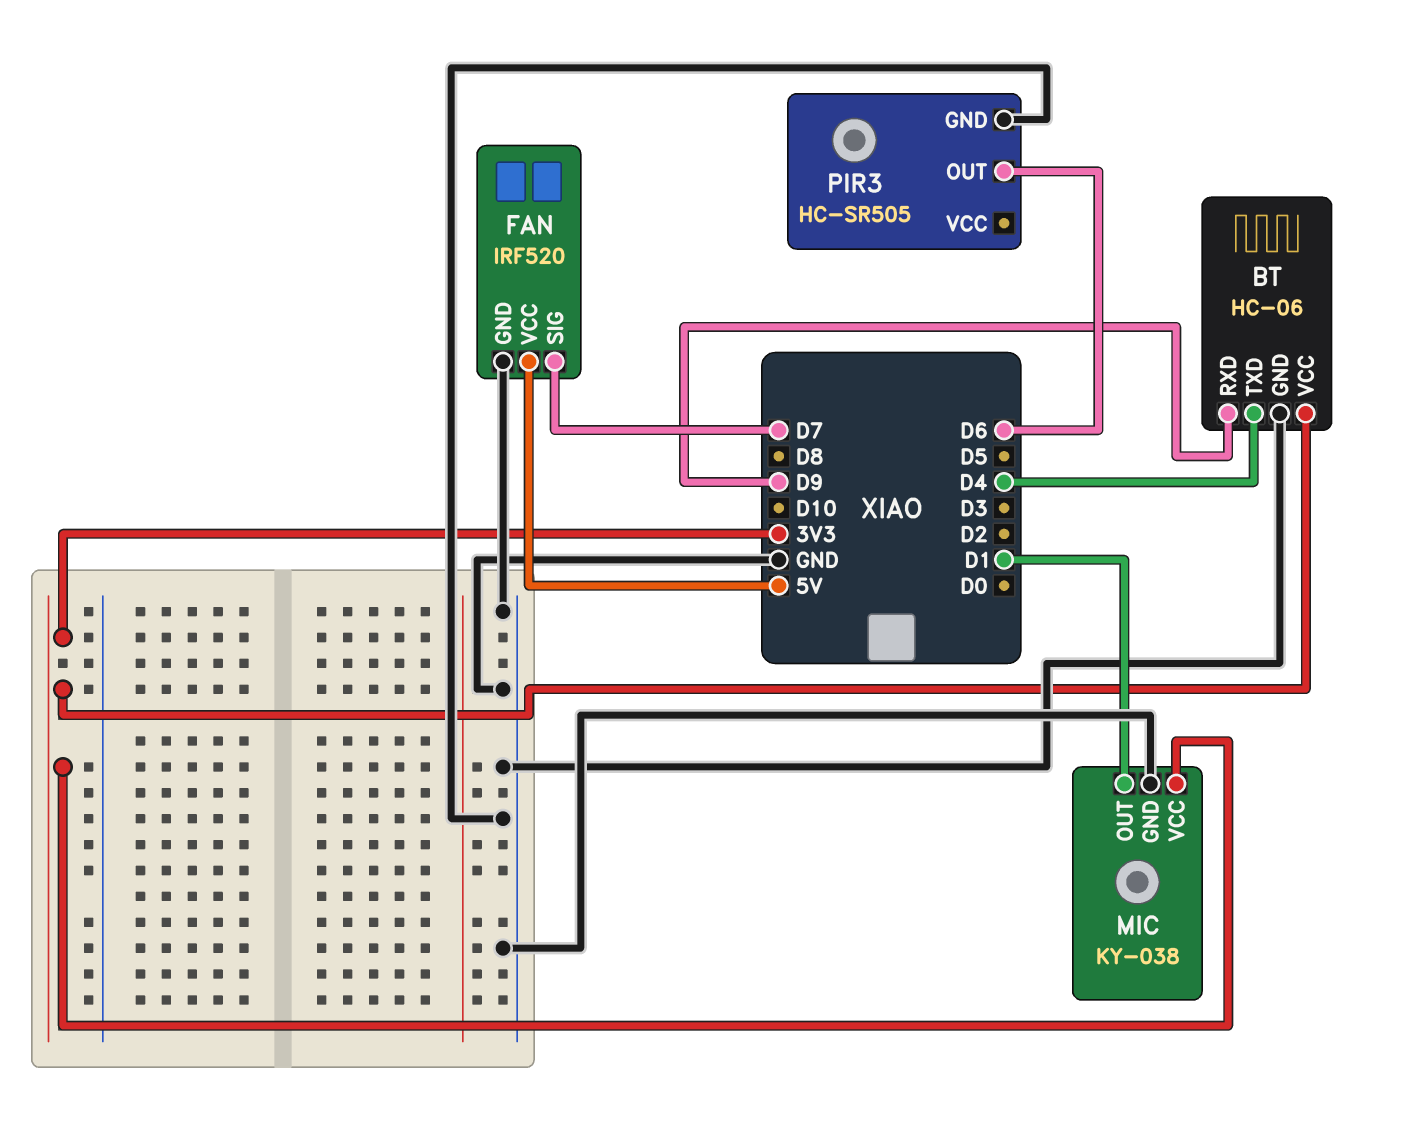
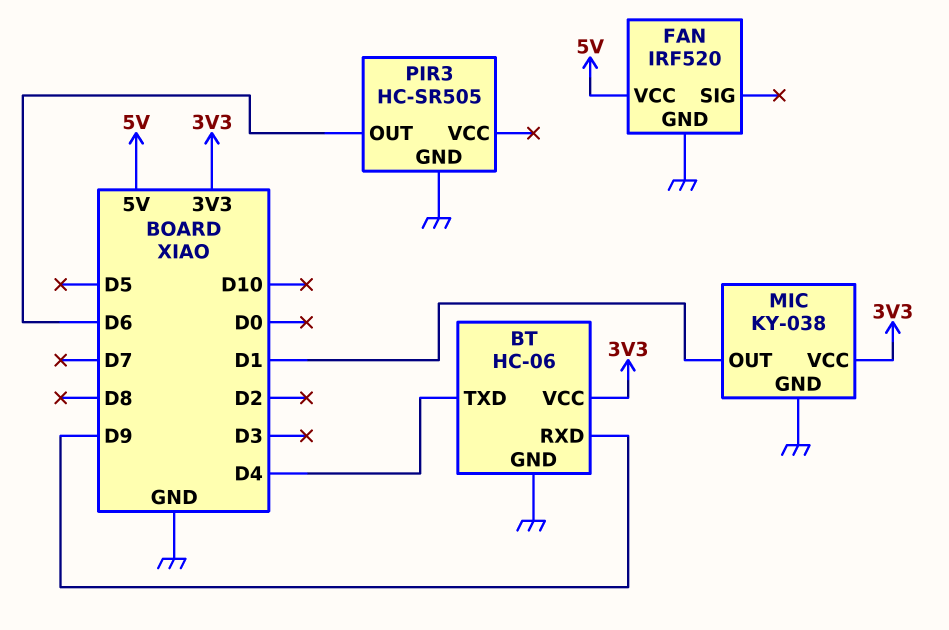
FAN pin SIG: D7 -> none

